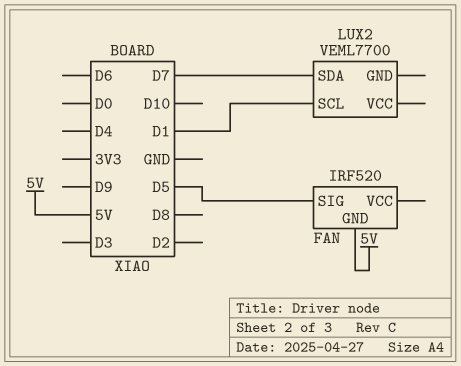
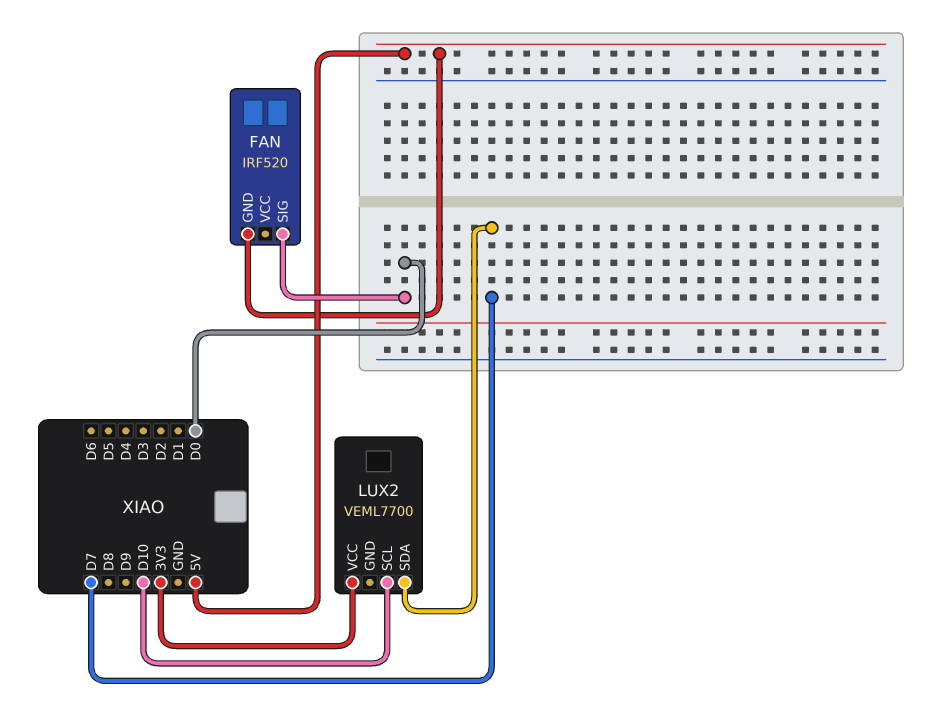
FAN pin SIG: D5 -> D0
LUX2 pin SCL: D1 -> D10
LUX2 pin VCC: none -> 3V3

